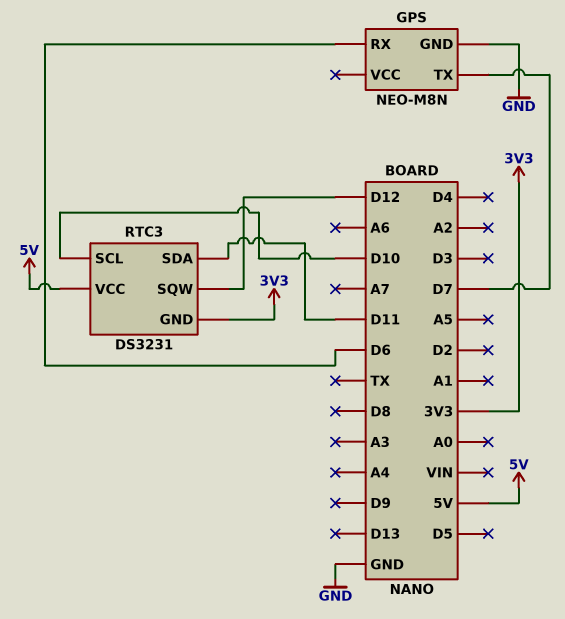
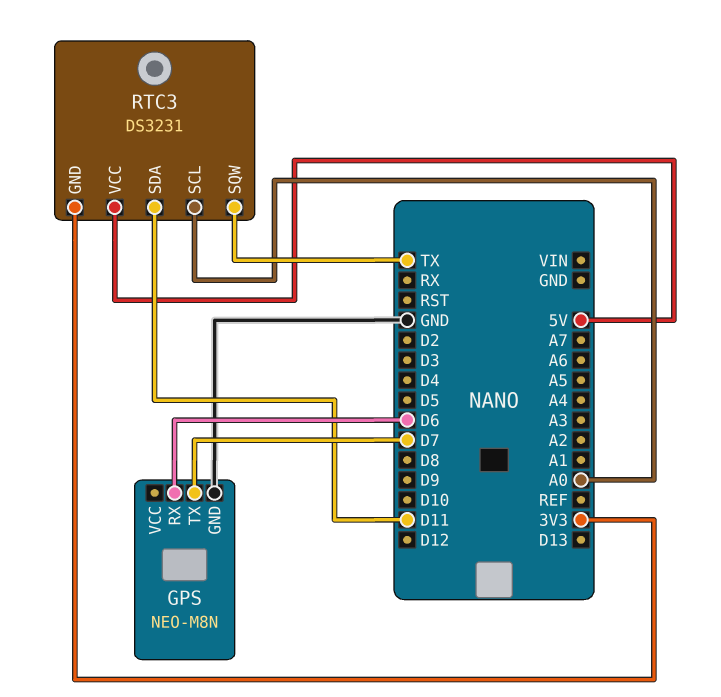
RTC3 pin SCL: D10 -> A0
RTC3 pin SQW: D12 -> TX

